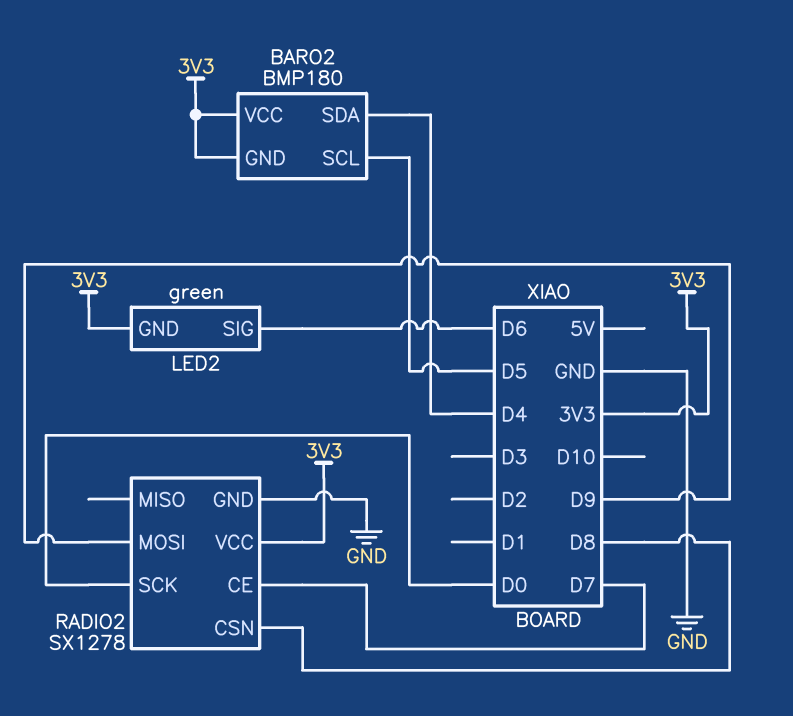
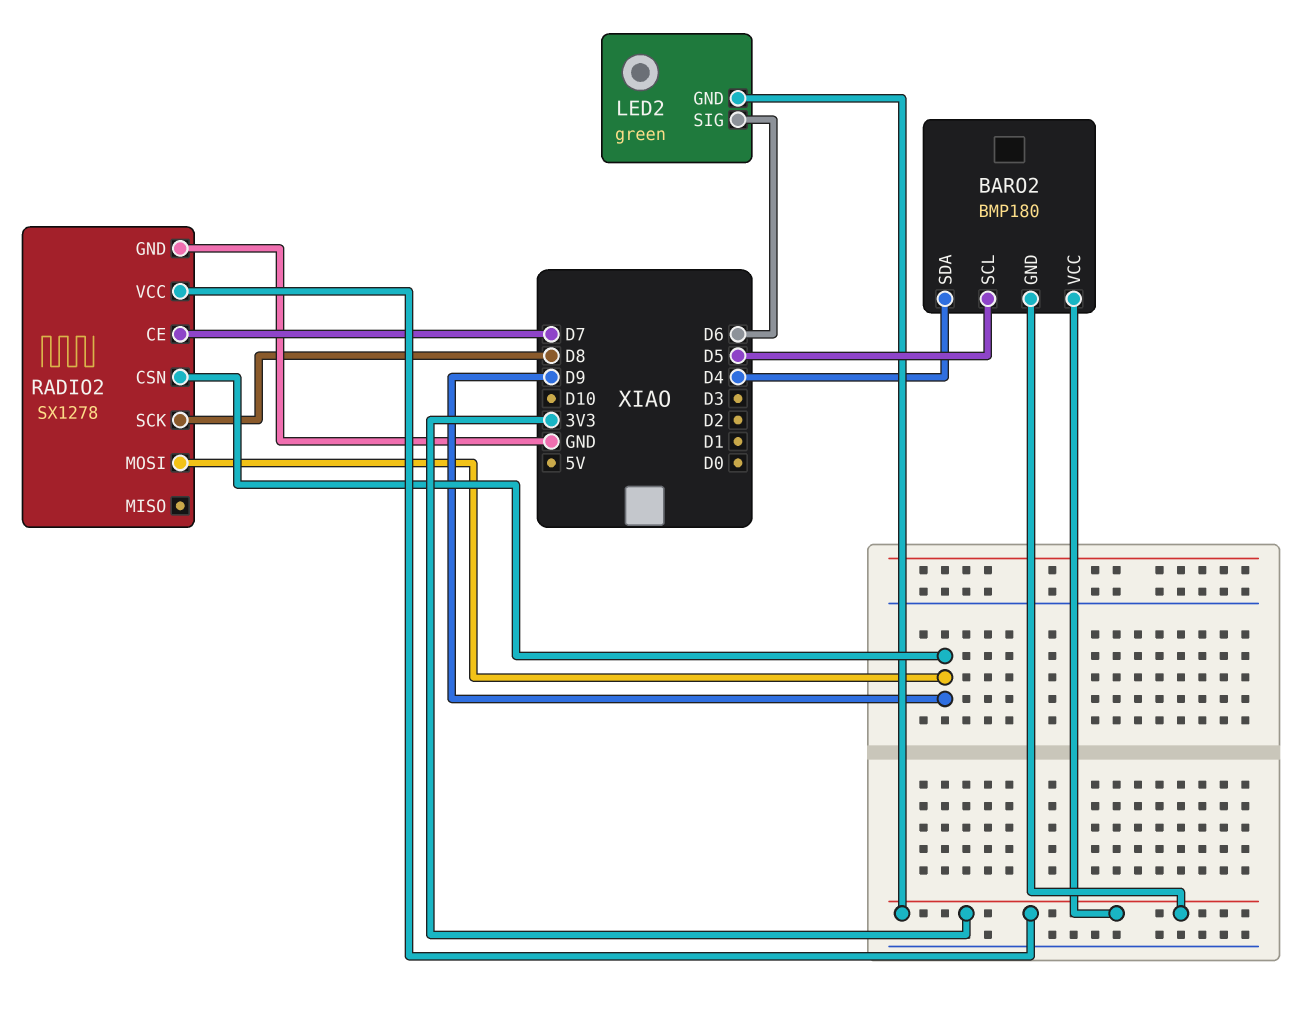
RADIO2 pin CSN: D8 -> D9
RADIO2 pin SCK: D0 -> D8

